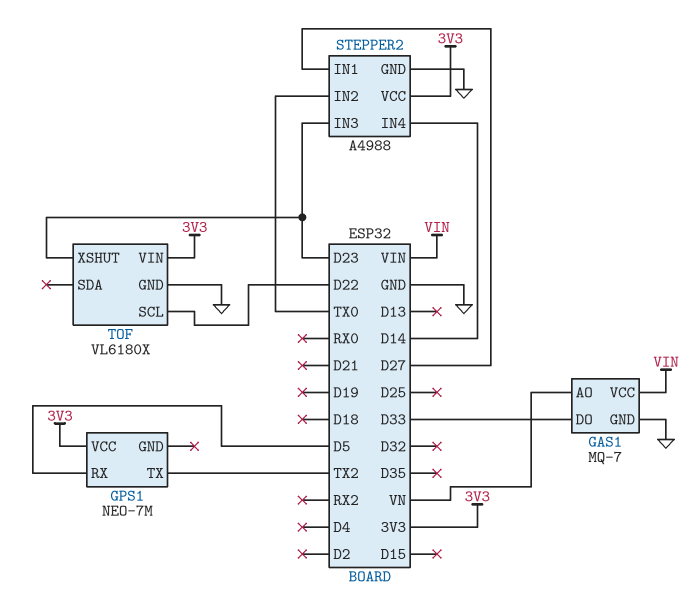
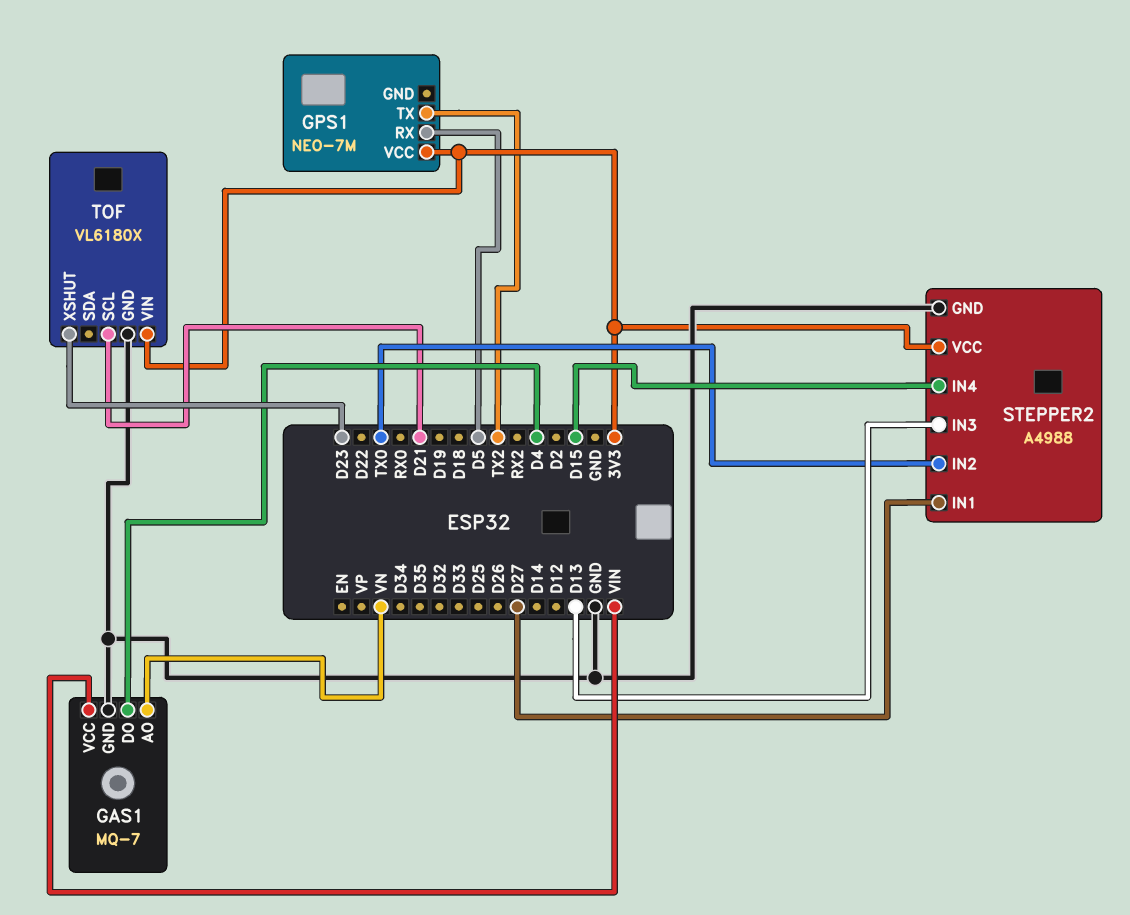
GAS1 pin DO: D33 -> D4
STEPPER2 pin IN3: D23 -> D13
STEPPER2 pin IN4: D14 -> D15
TOF pin SCL: D22 -> D21

